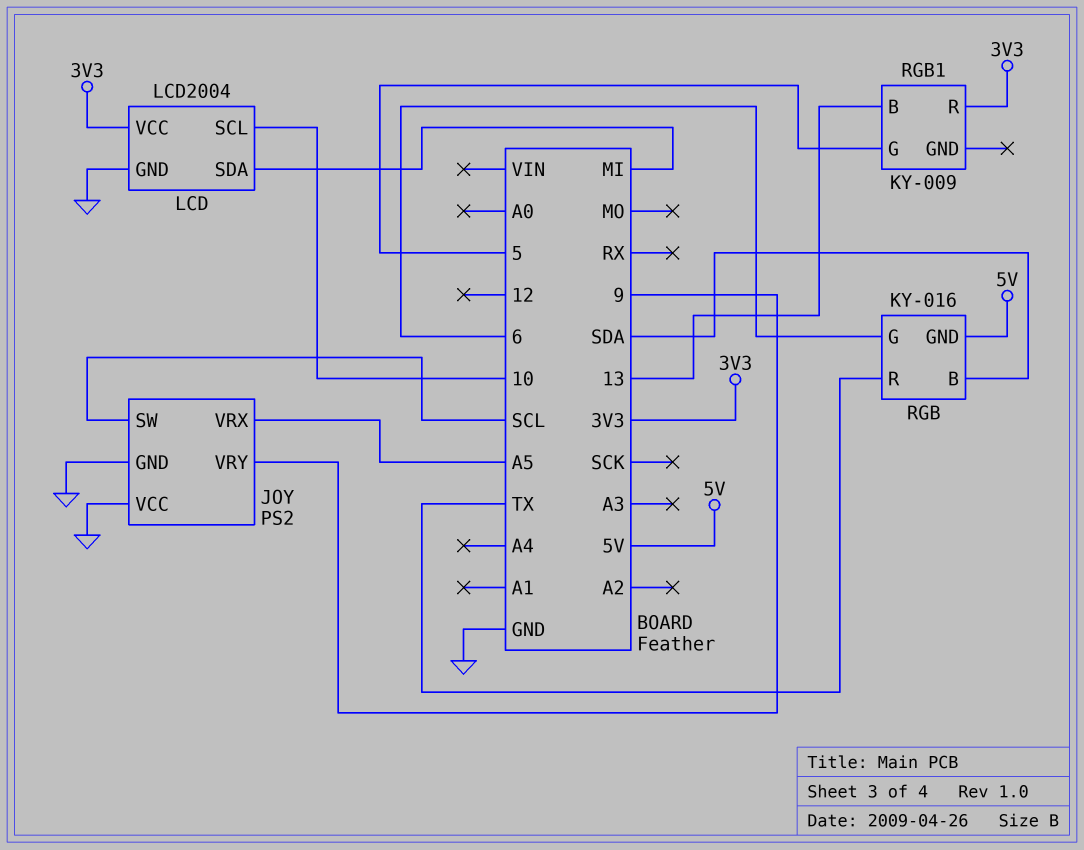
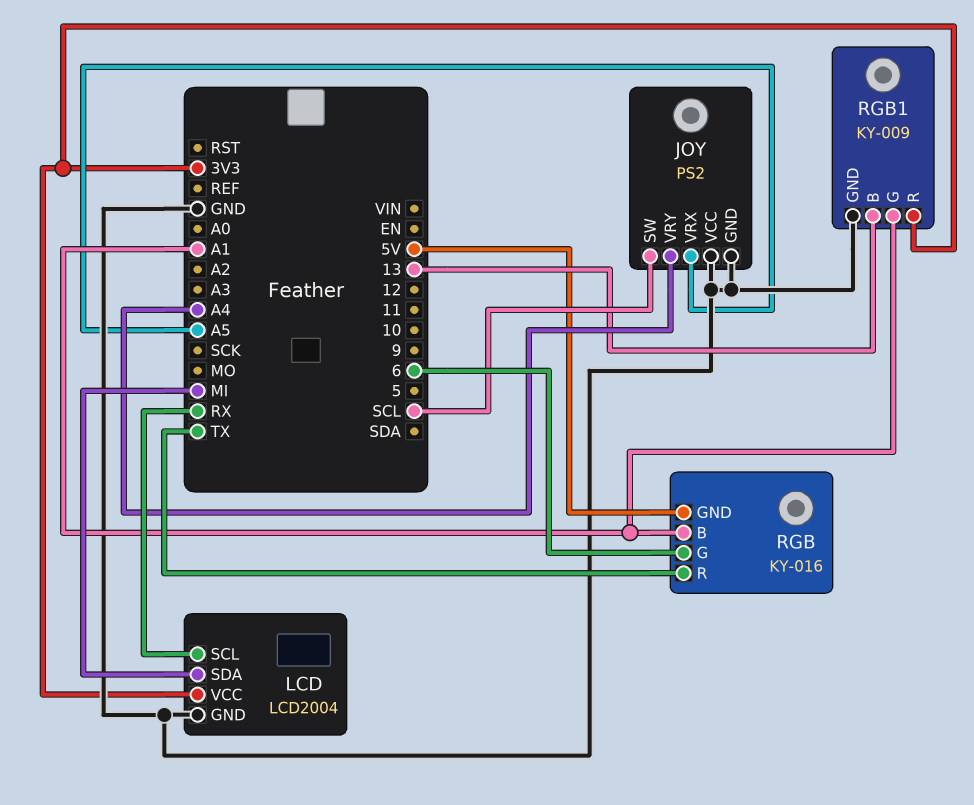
JOY pin VRY: 9 -> A4
LCD pin SCL: 10 -> RX
RGB pin B: SDA -> A1
RGB1 pin G: 5 -> A1
RGB1 pin GND: none -> GND

